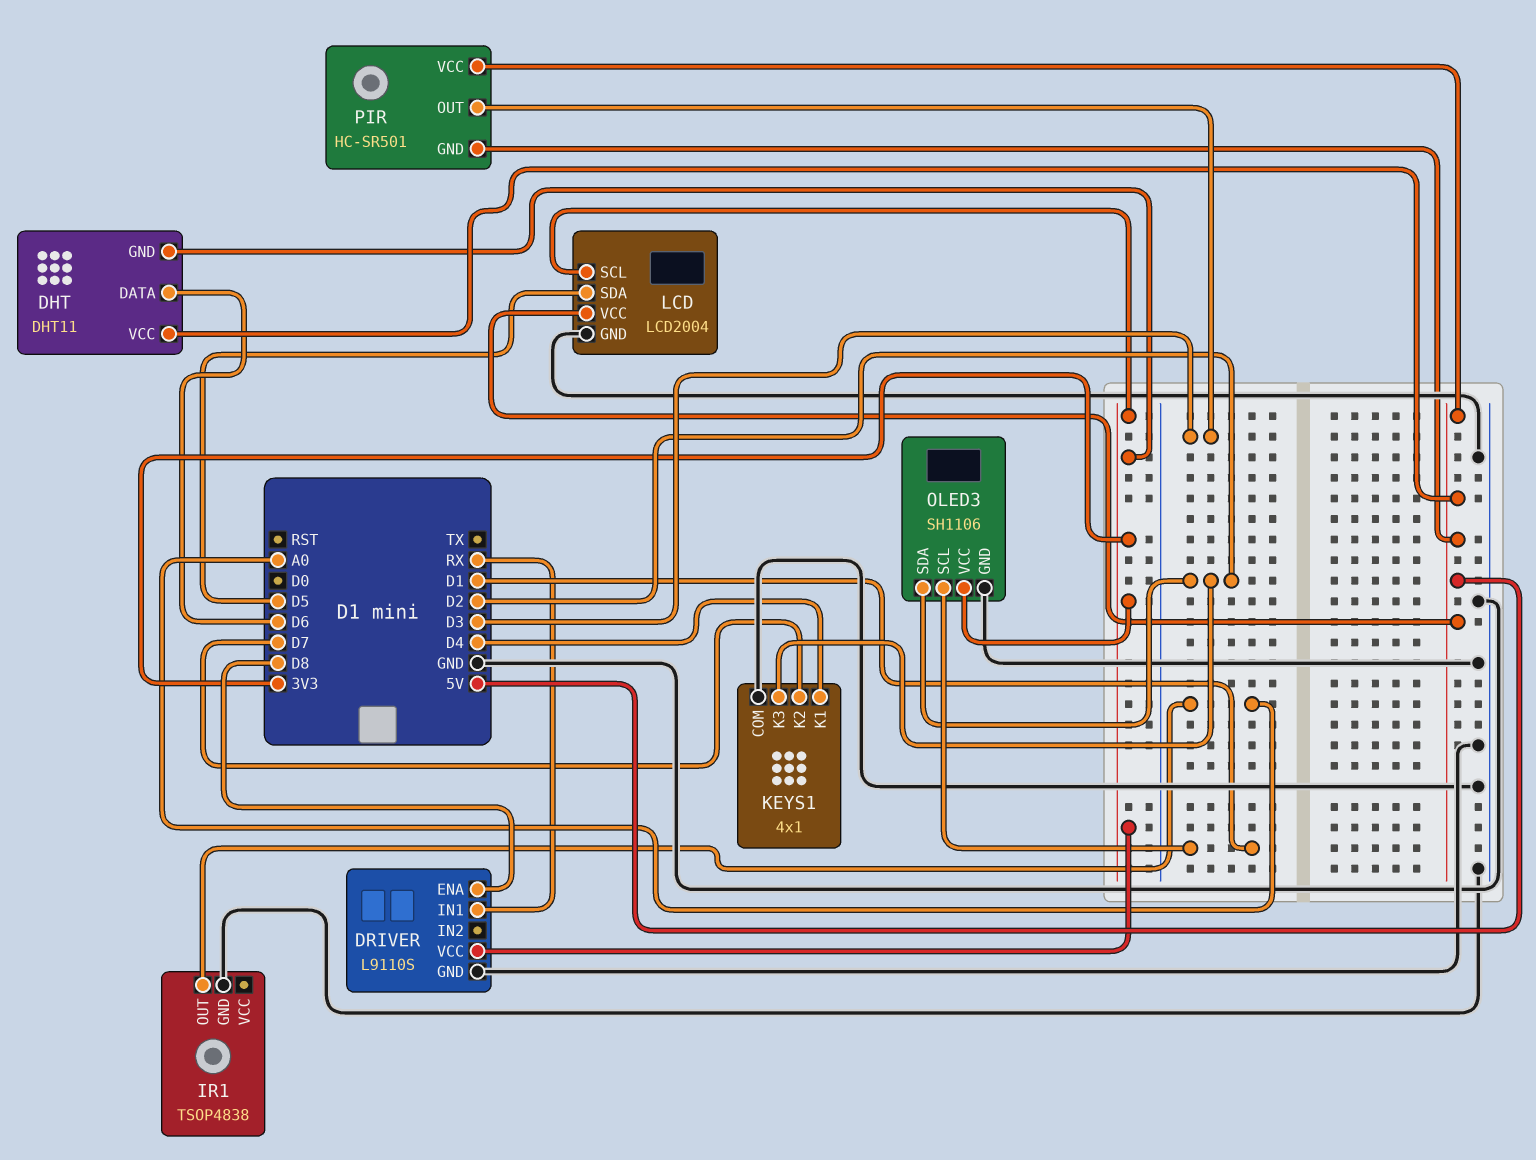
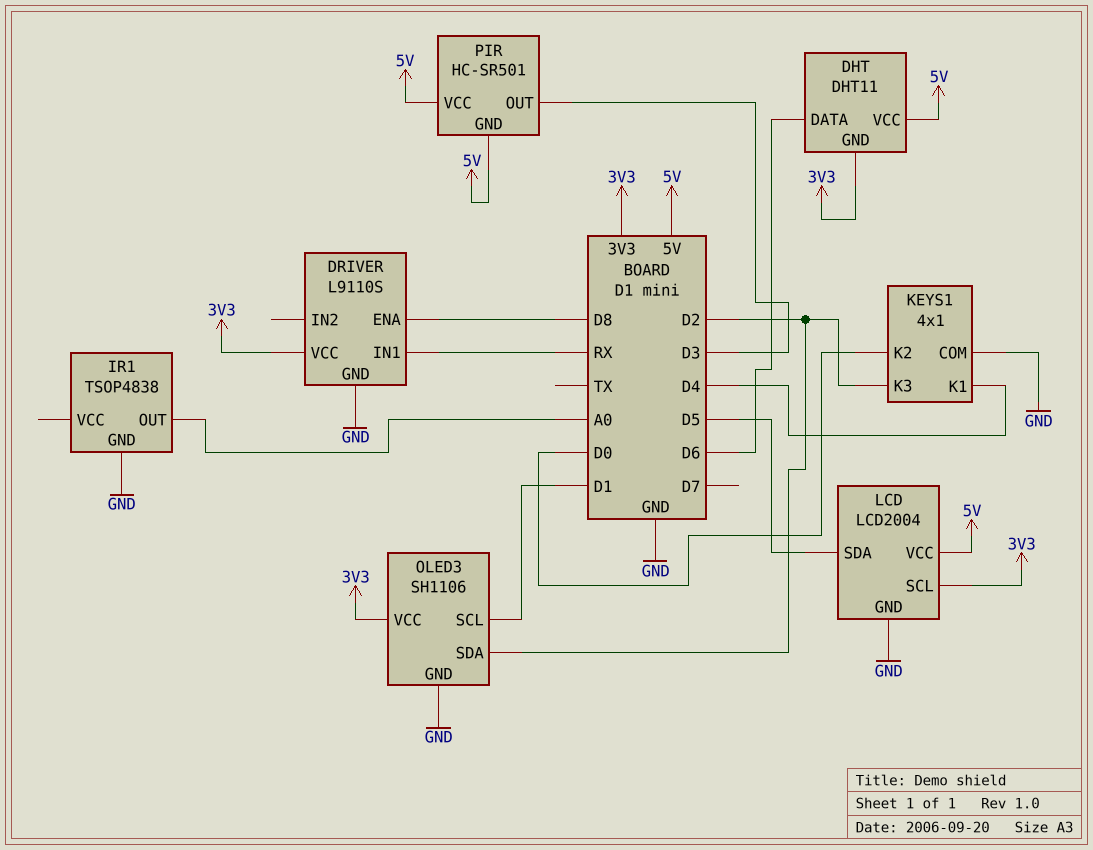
KEYS1 pin K2: D7 -> D0

